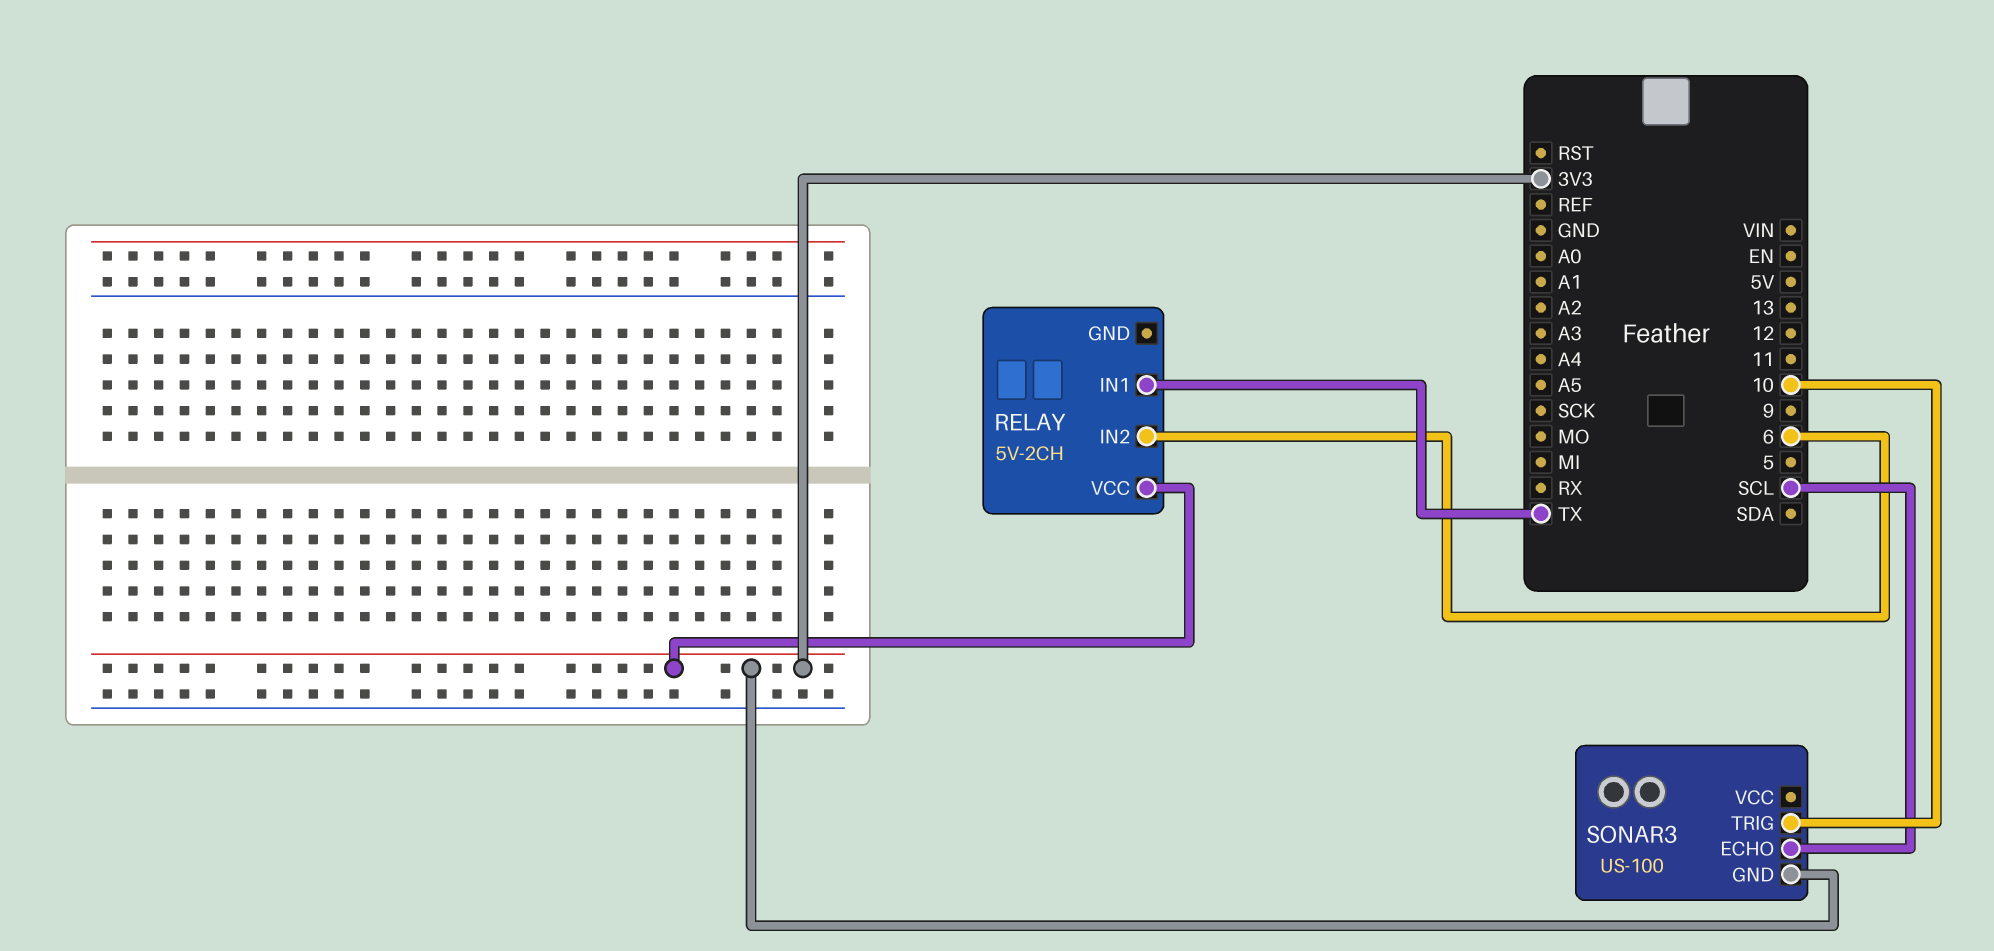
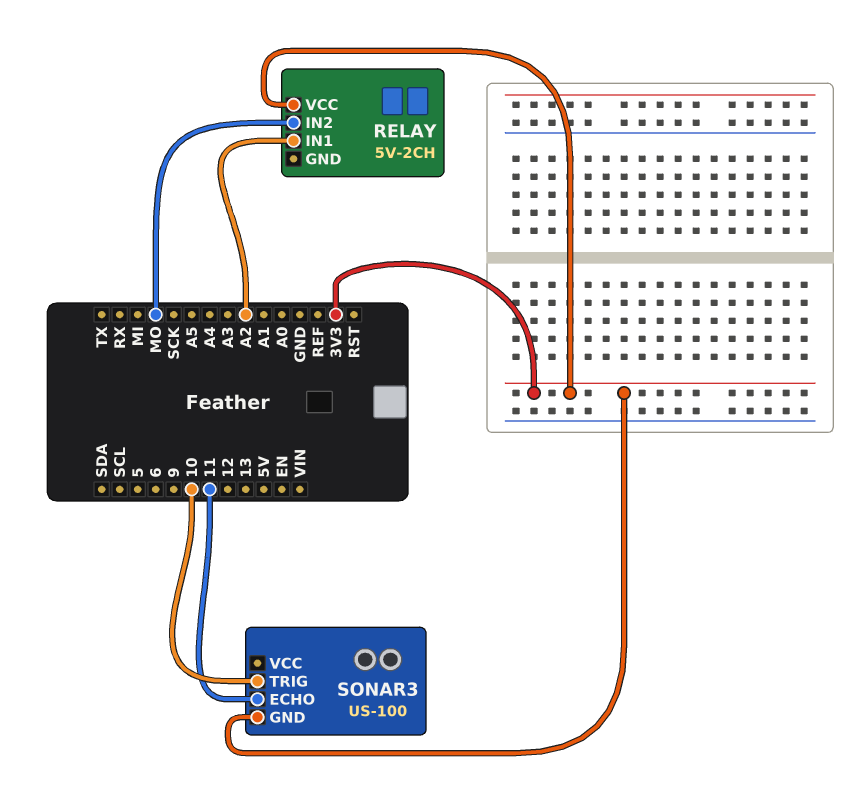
RELAY pin IN1: TX -> A2
RELAY pin IN2: 6 -> MO
SONAR3 pin ECHO: SCL -> 11

